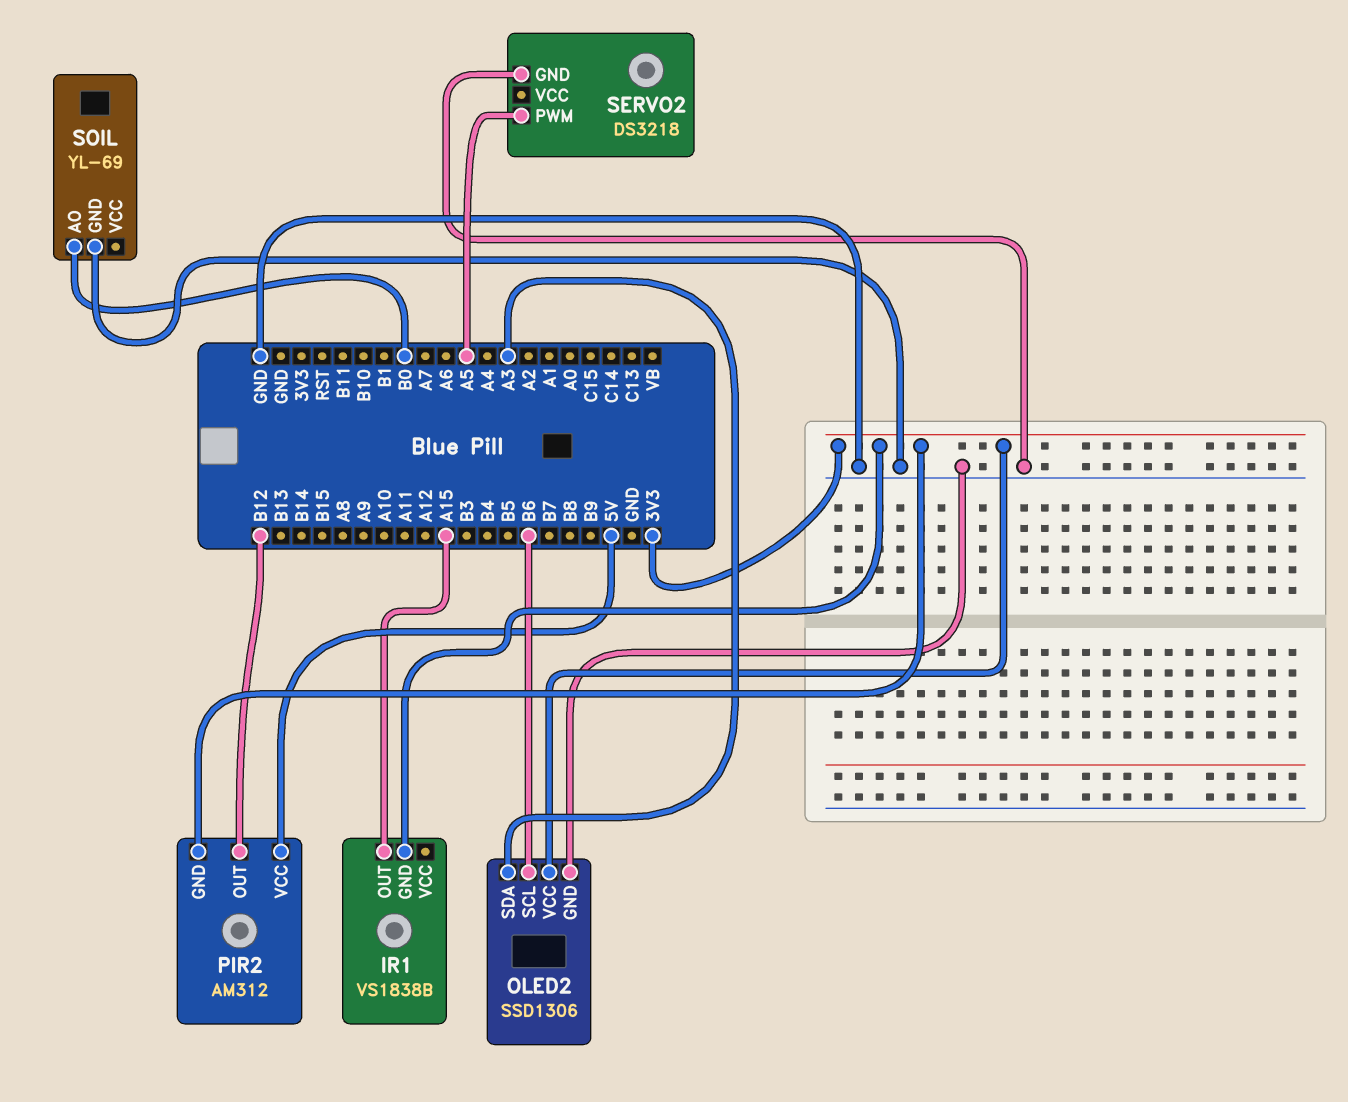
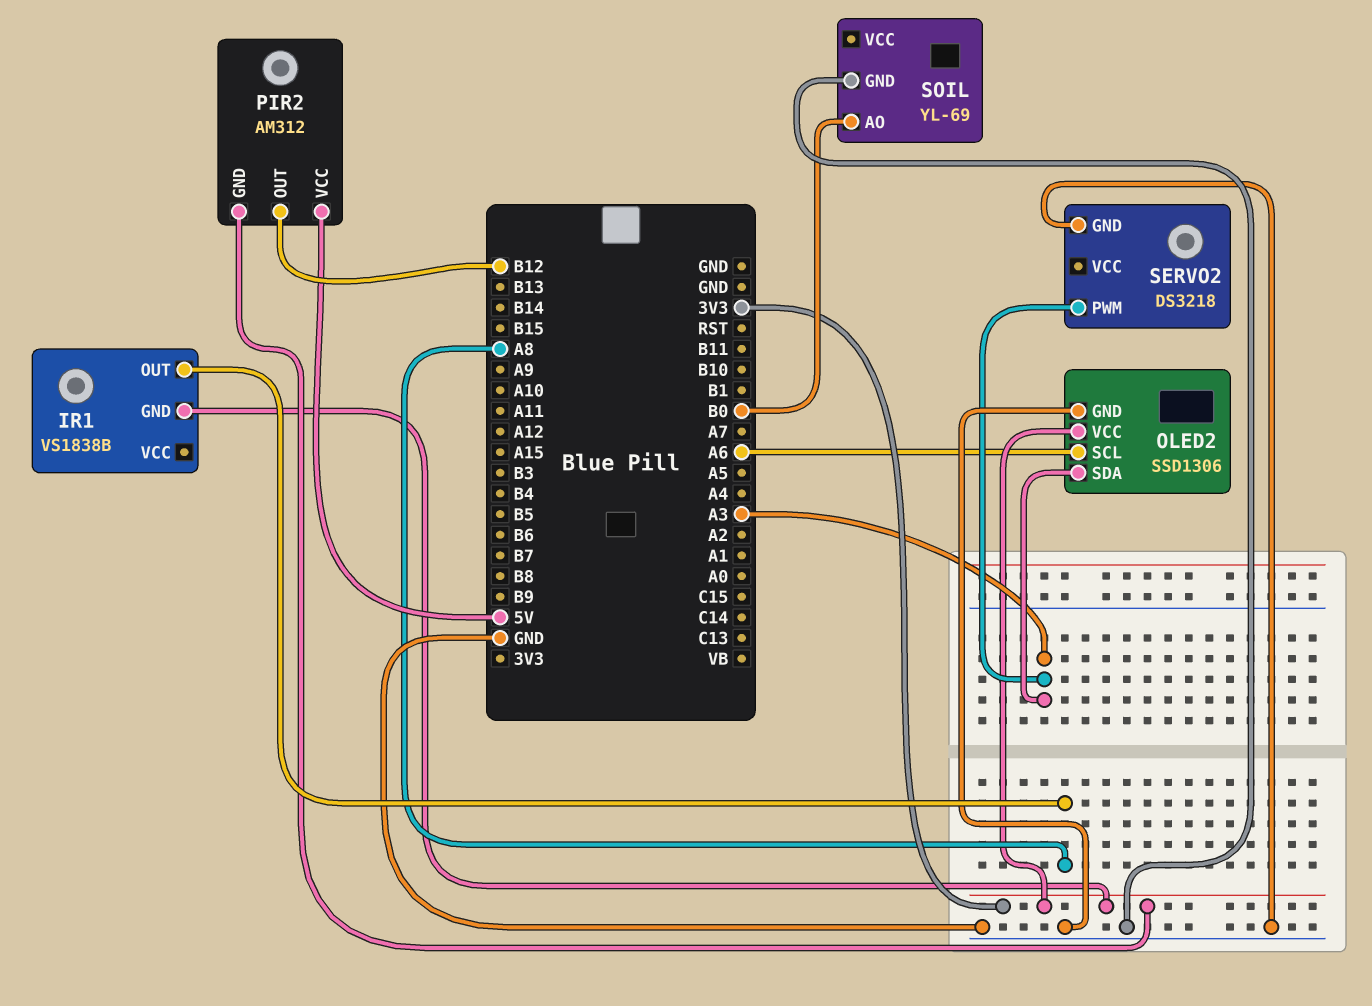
IR1 pin OUT: A15 -> A8
OLED2 pin SCL: B6 -> A6
SERVO2 pin PWM: A5 -> A3

